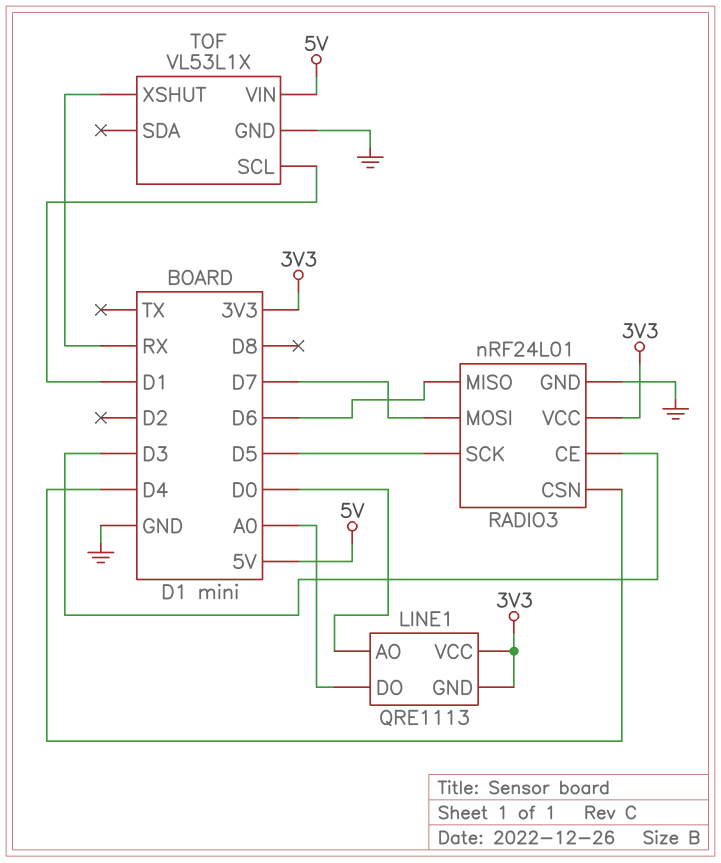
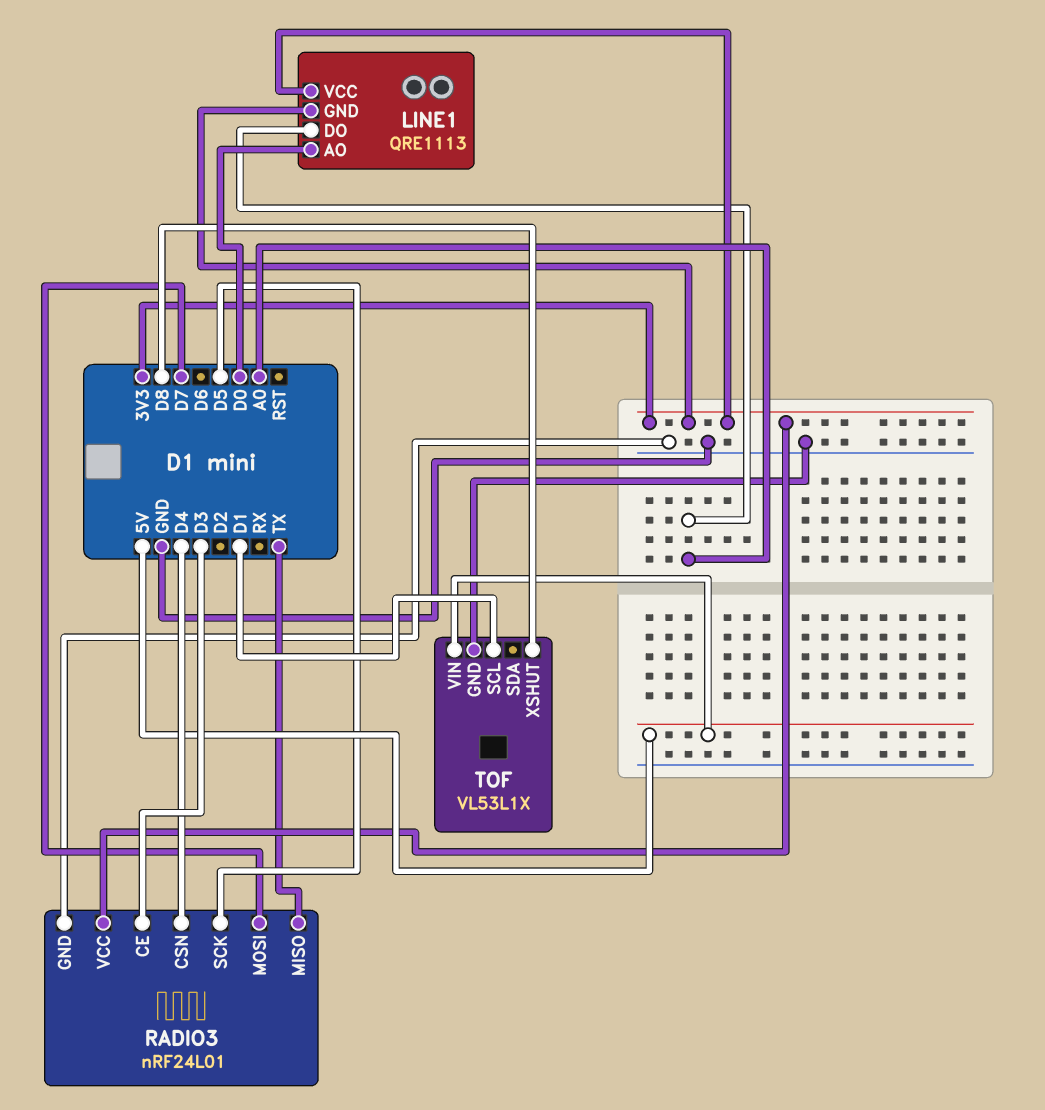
RADIO3 pin MISO: D6 -> TX
TOF pin XSHUT: RX -> D8

